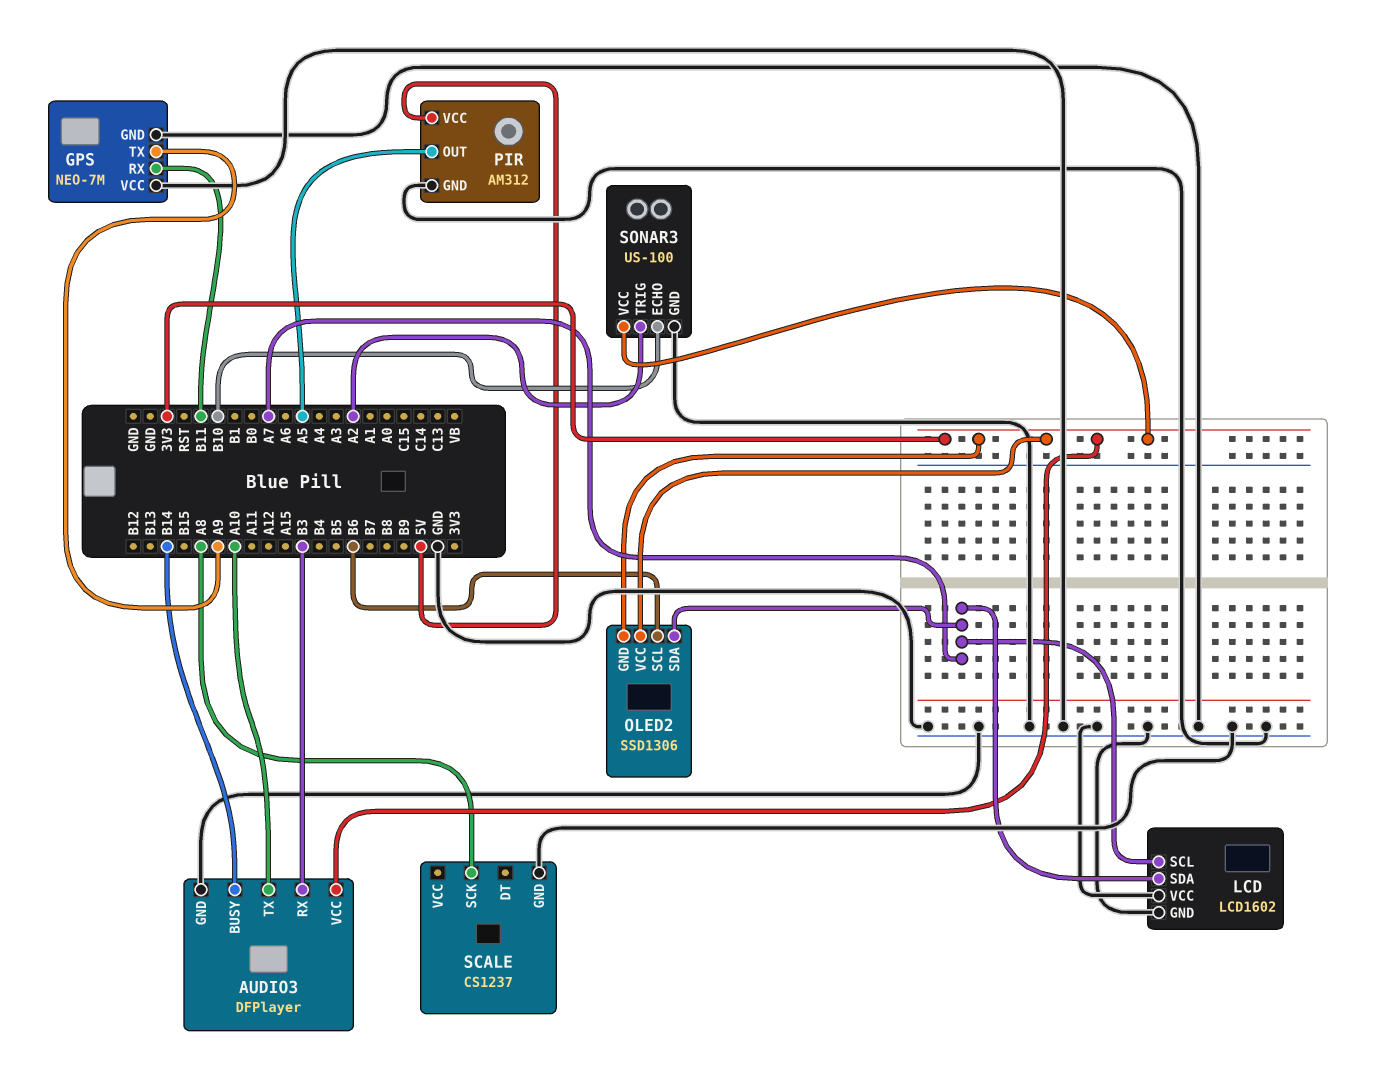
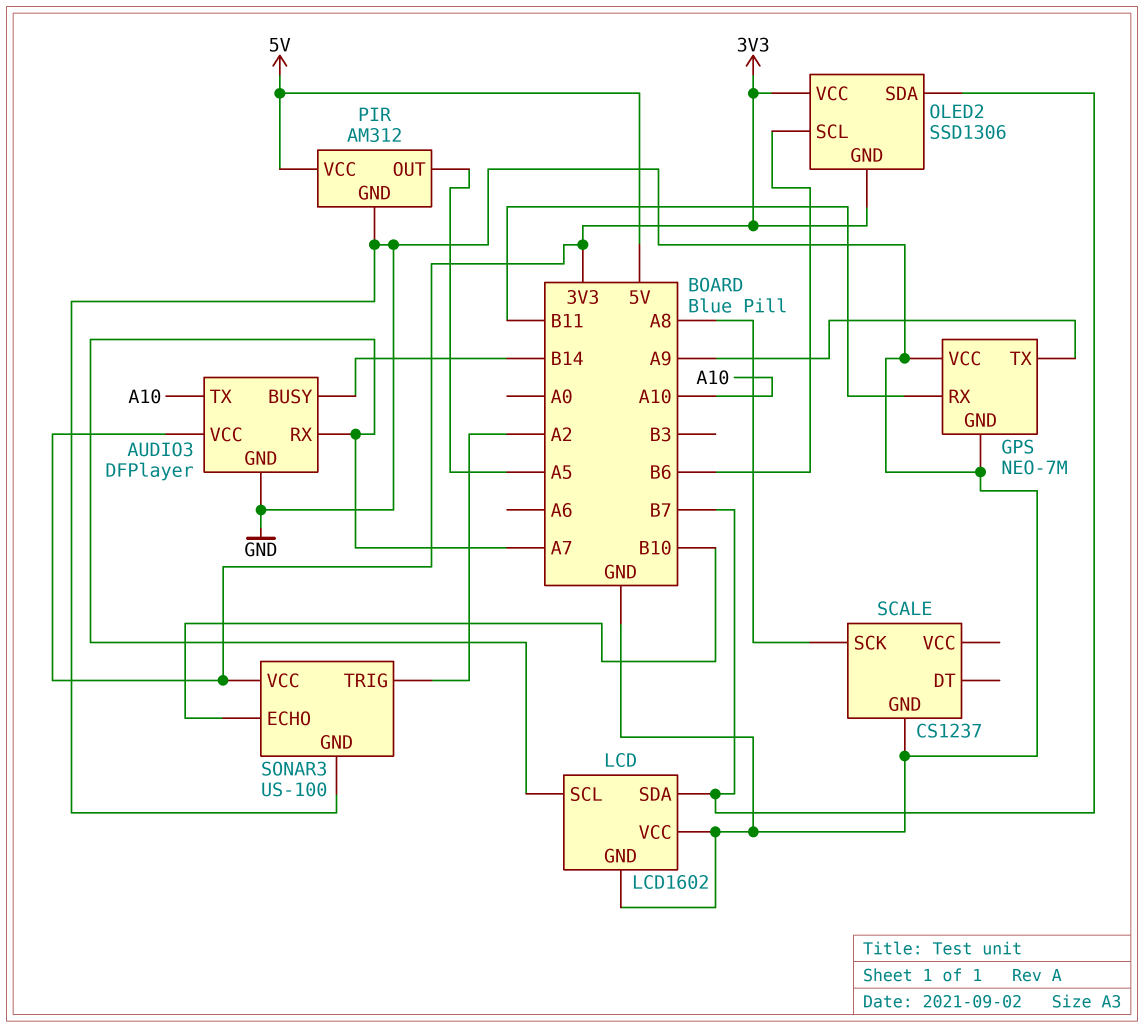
AUDIO3 pin RX: B3 -> A7
LCD pin SDA: A7 -> B7
OLED2 pin SDA: A7 -> B7

